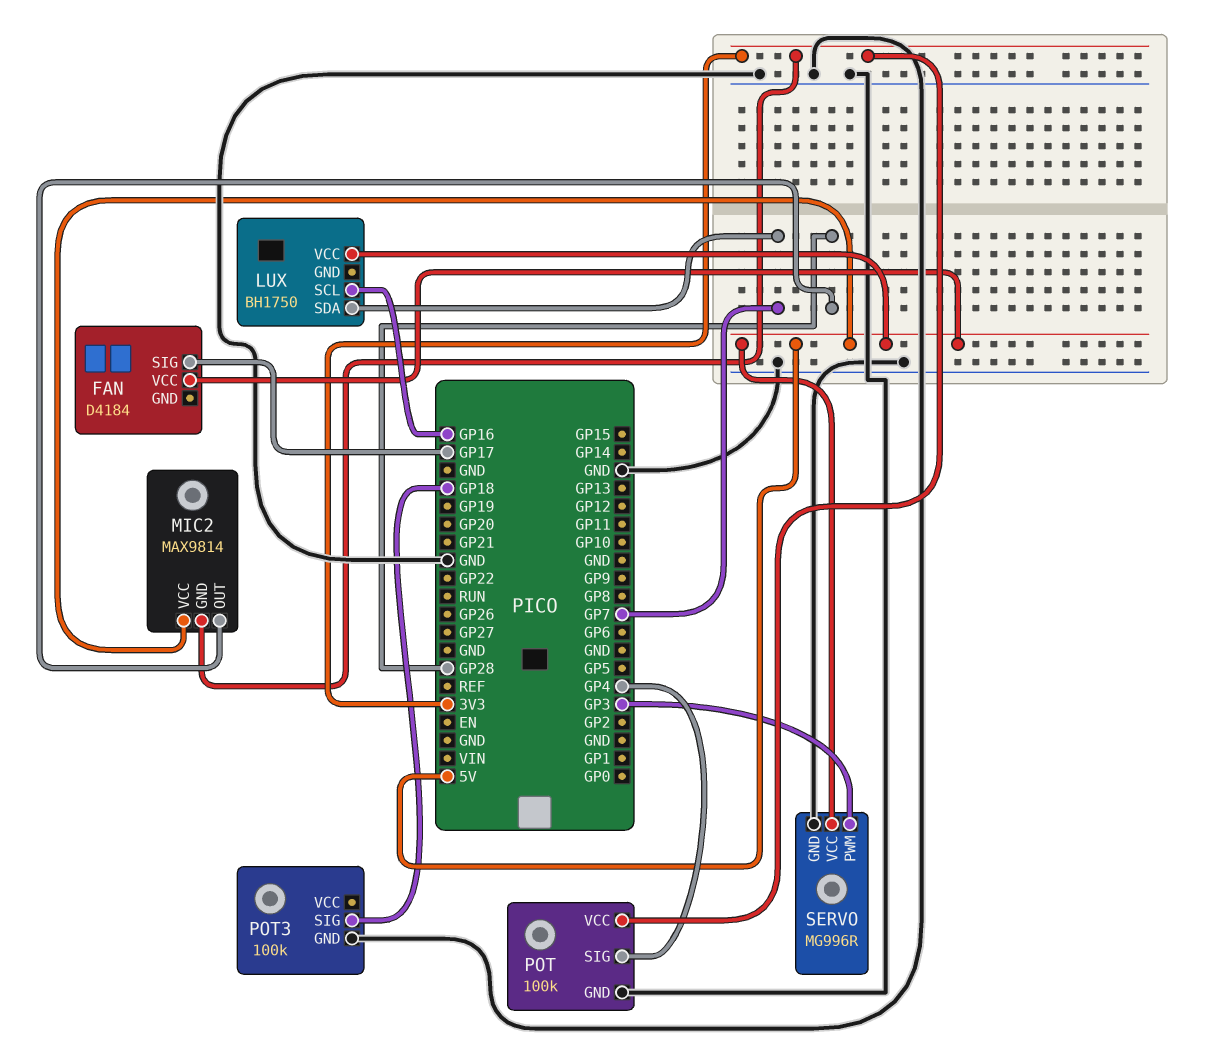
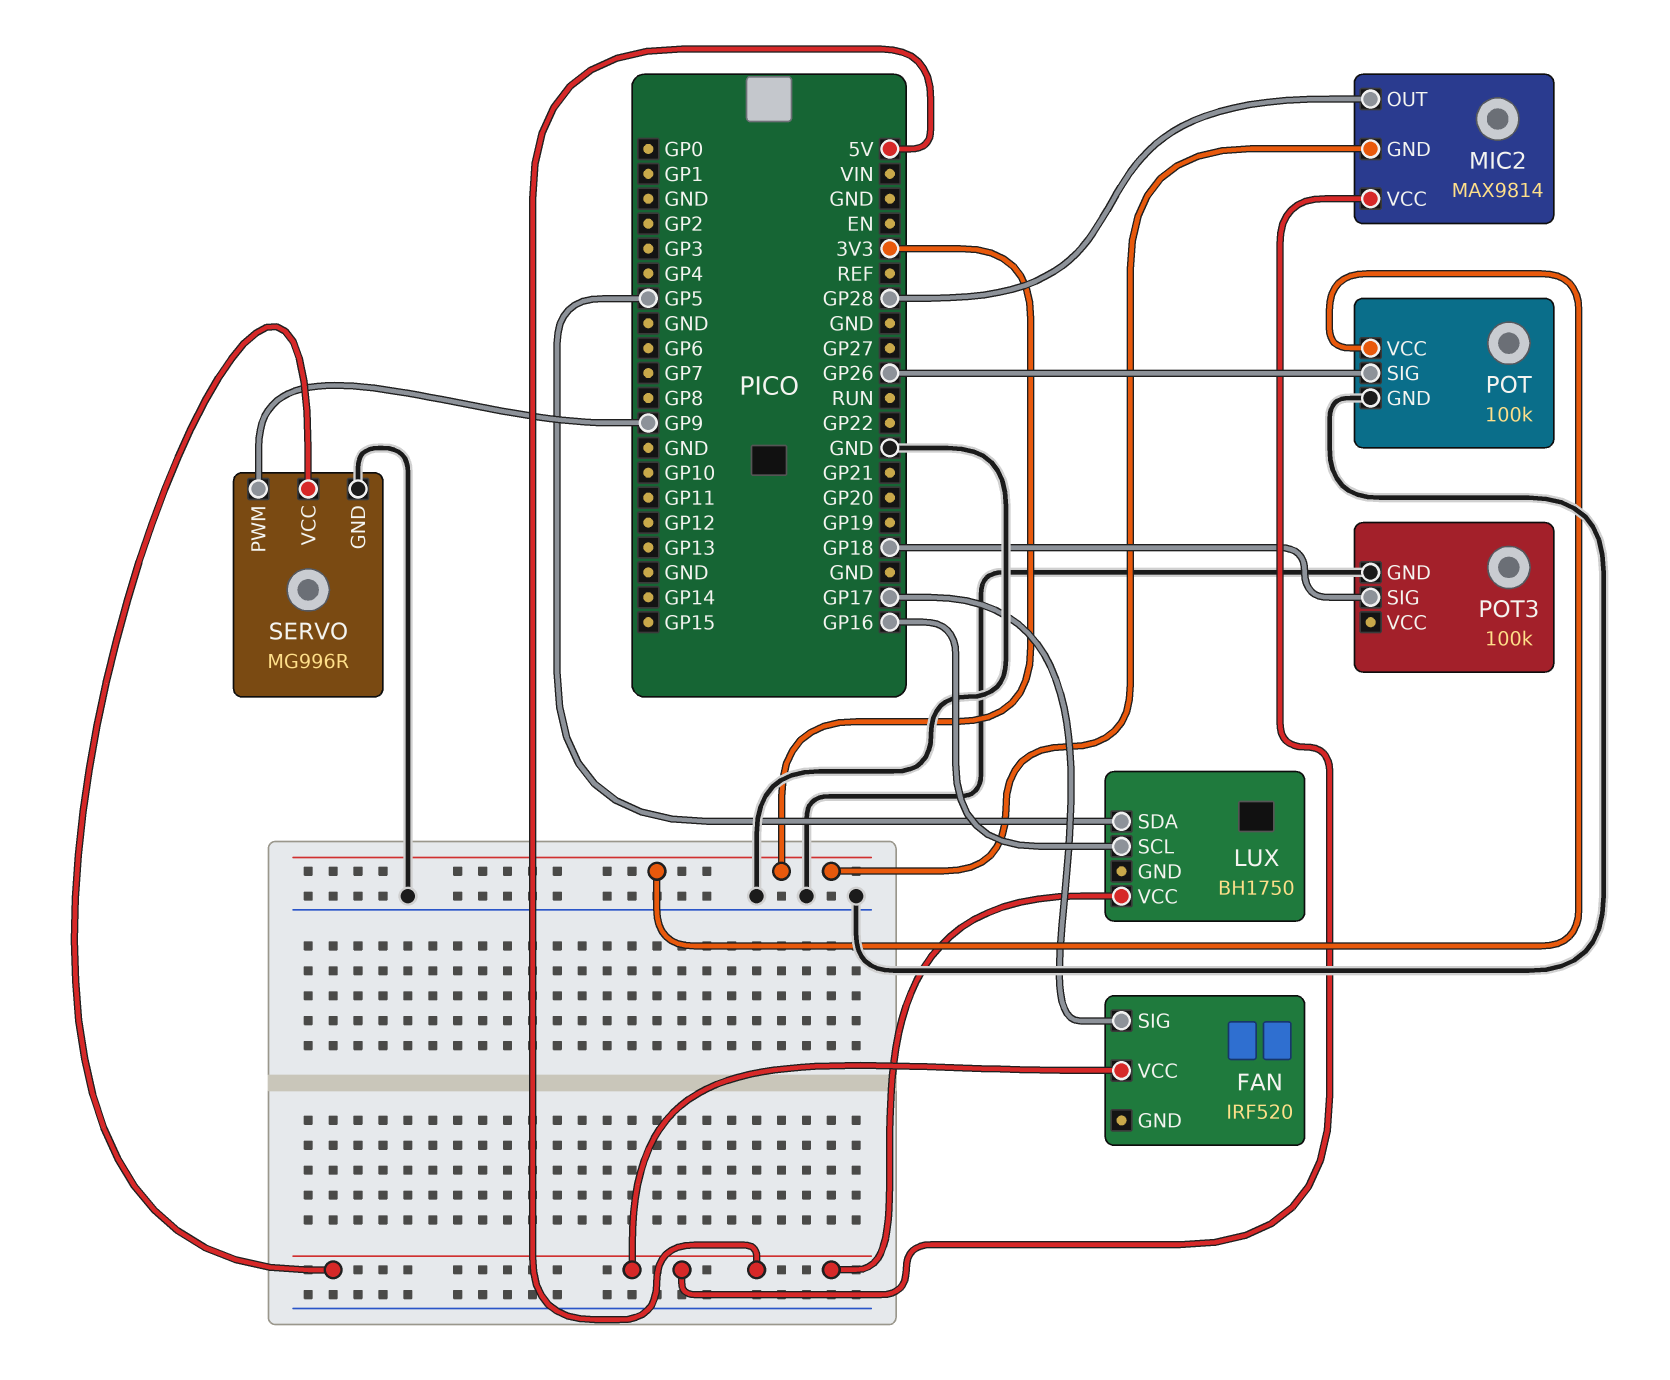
FAN: D4184 -> IRF520
LUX pin SDA: GP7 -> GP5
POT pin SIG: GP4 -> GP26
SERVO pin PWM: GP3 -> GP9

